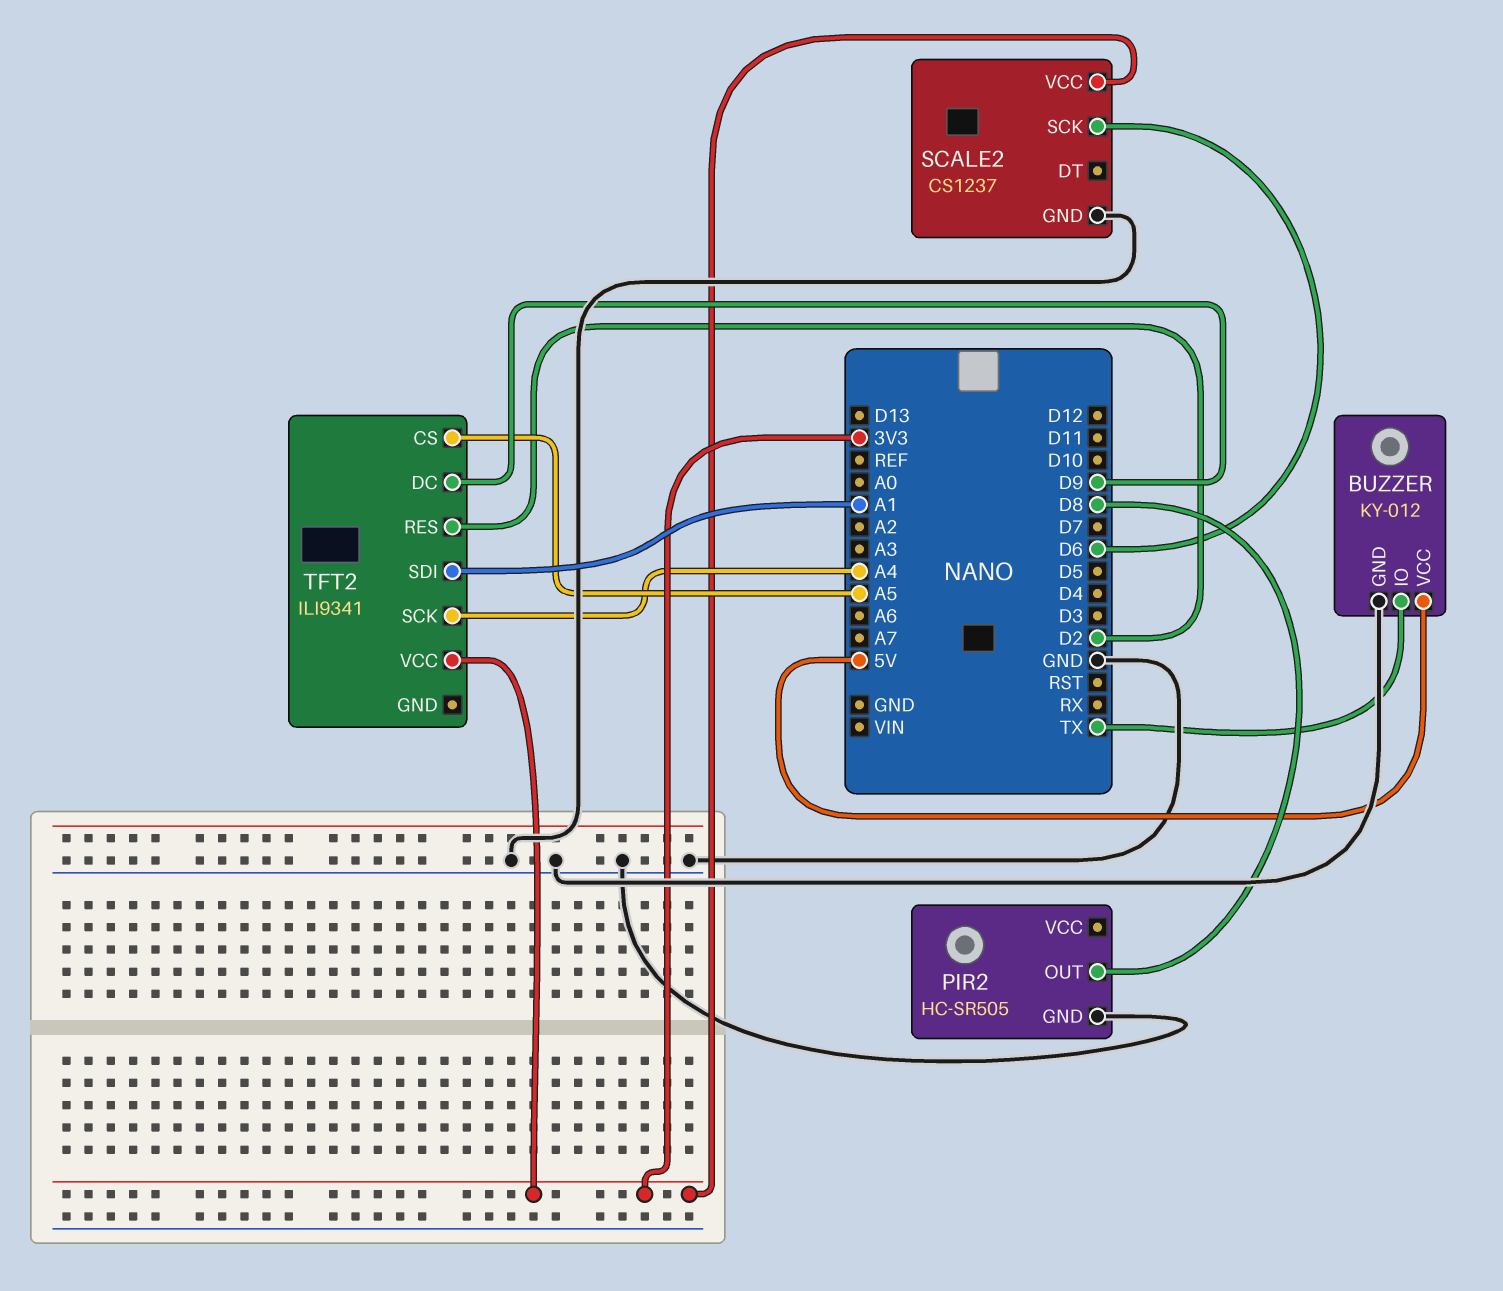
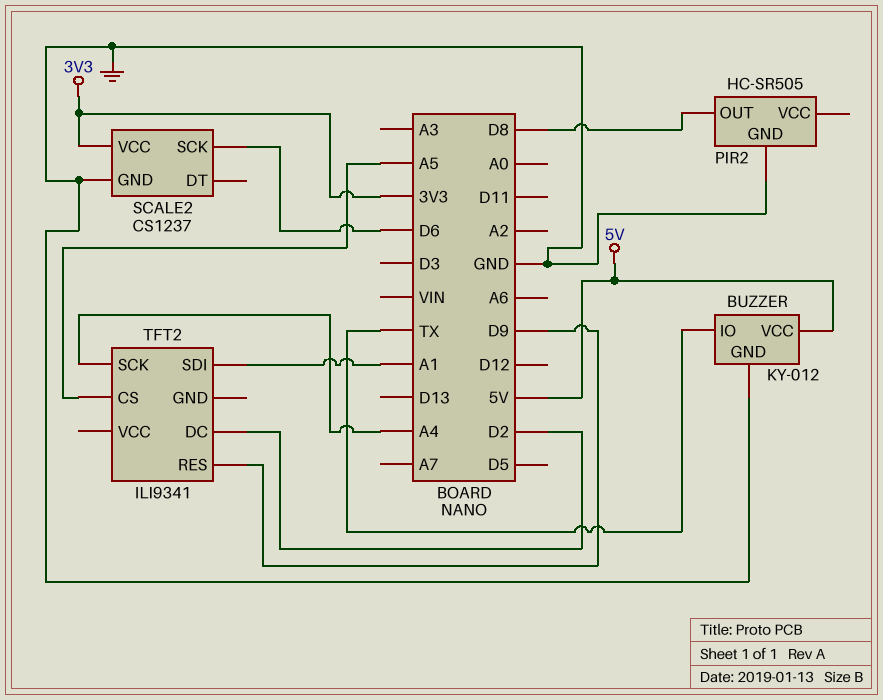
TFT2 pin DC: D9 -> D2
TFT2 pin RES: D2 -> D9
TFT2 pin VCC: 3V3 -> none

